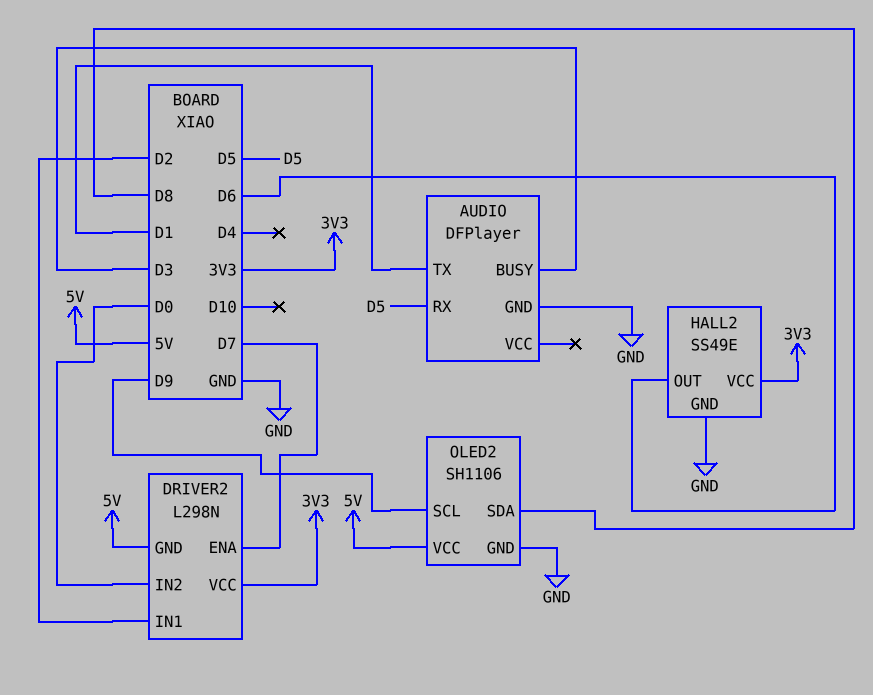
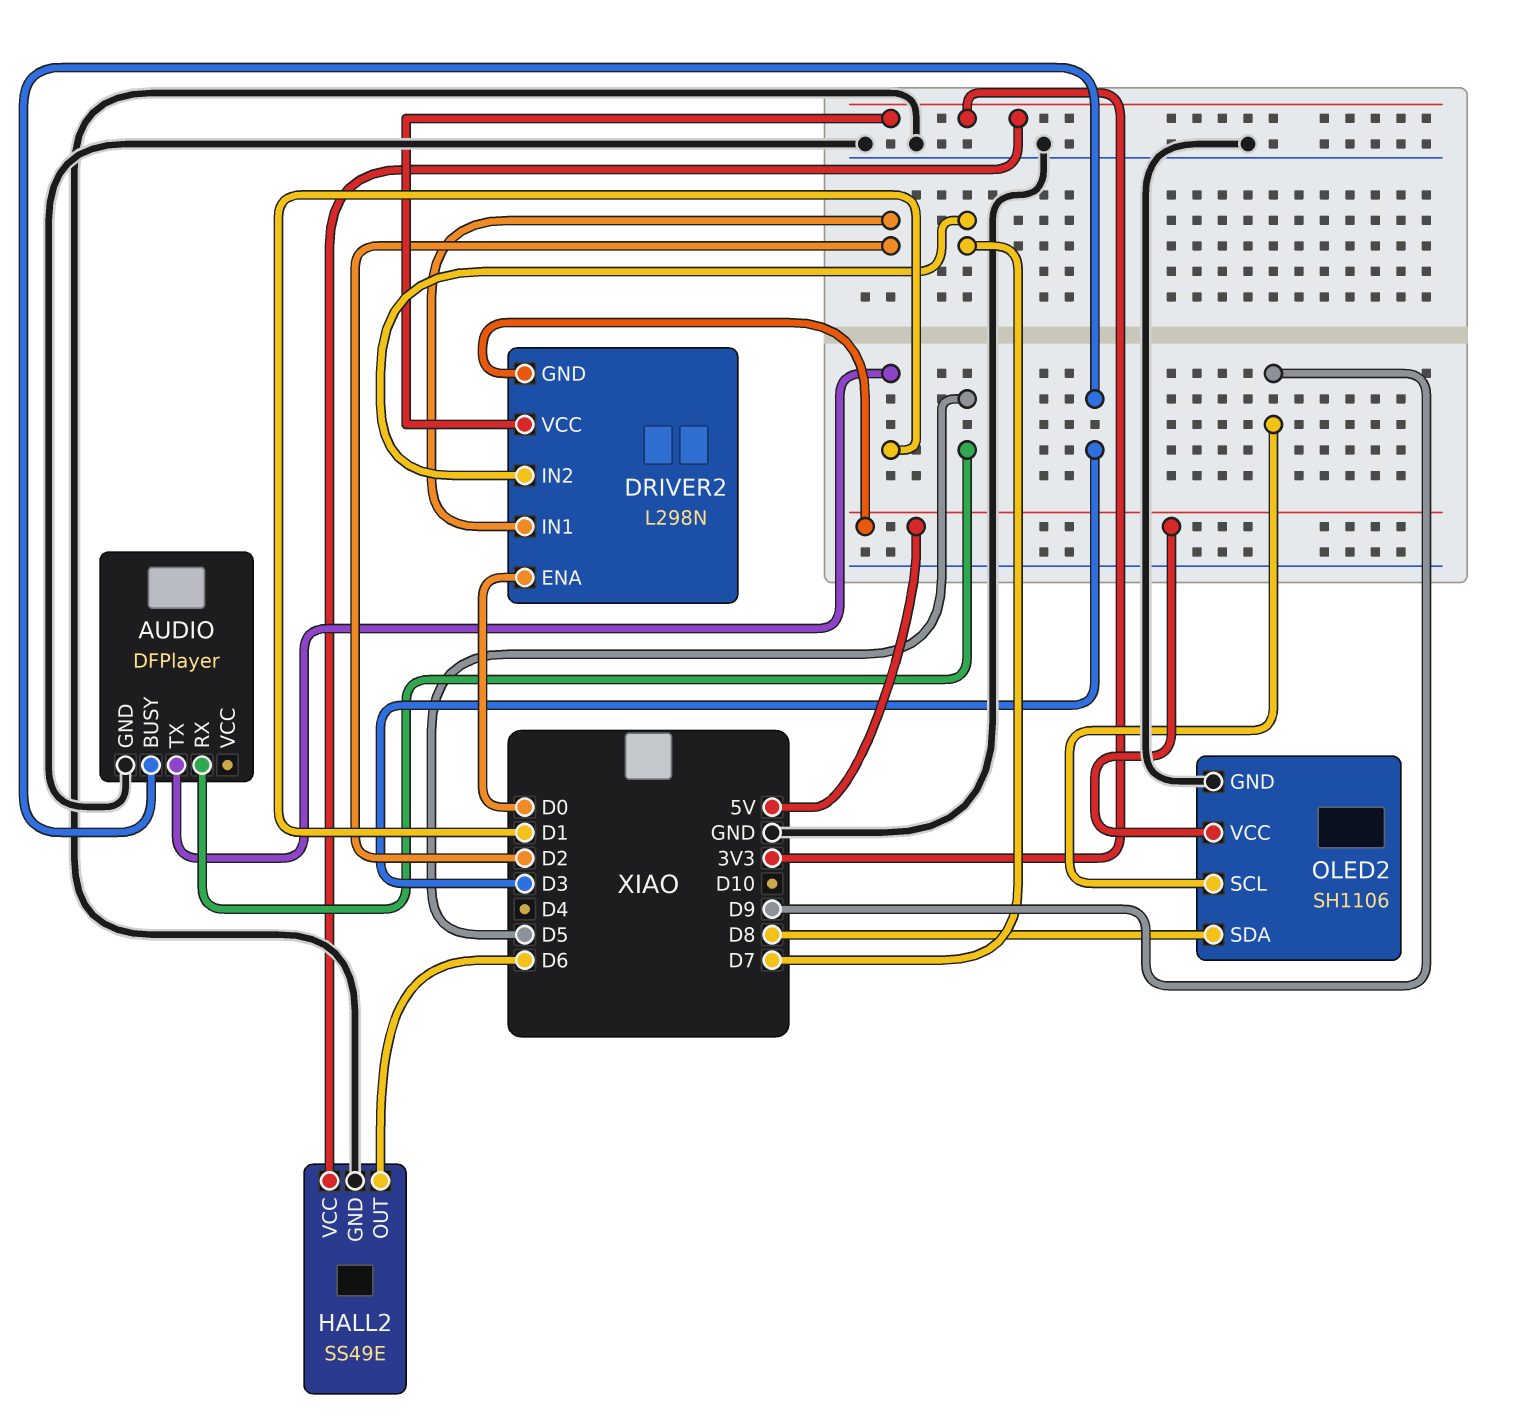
DRIVER2 pin ENA: D7 -> D0
DRIVER2 pin IN2: D0 -> D7

